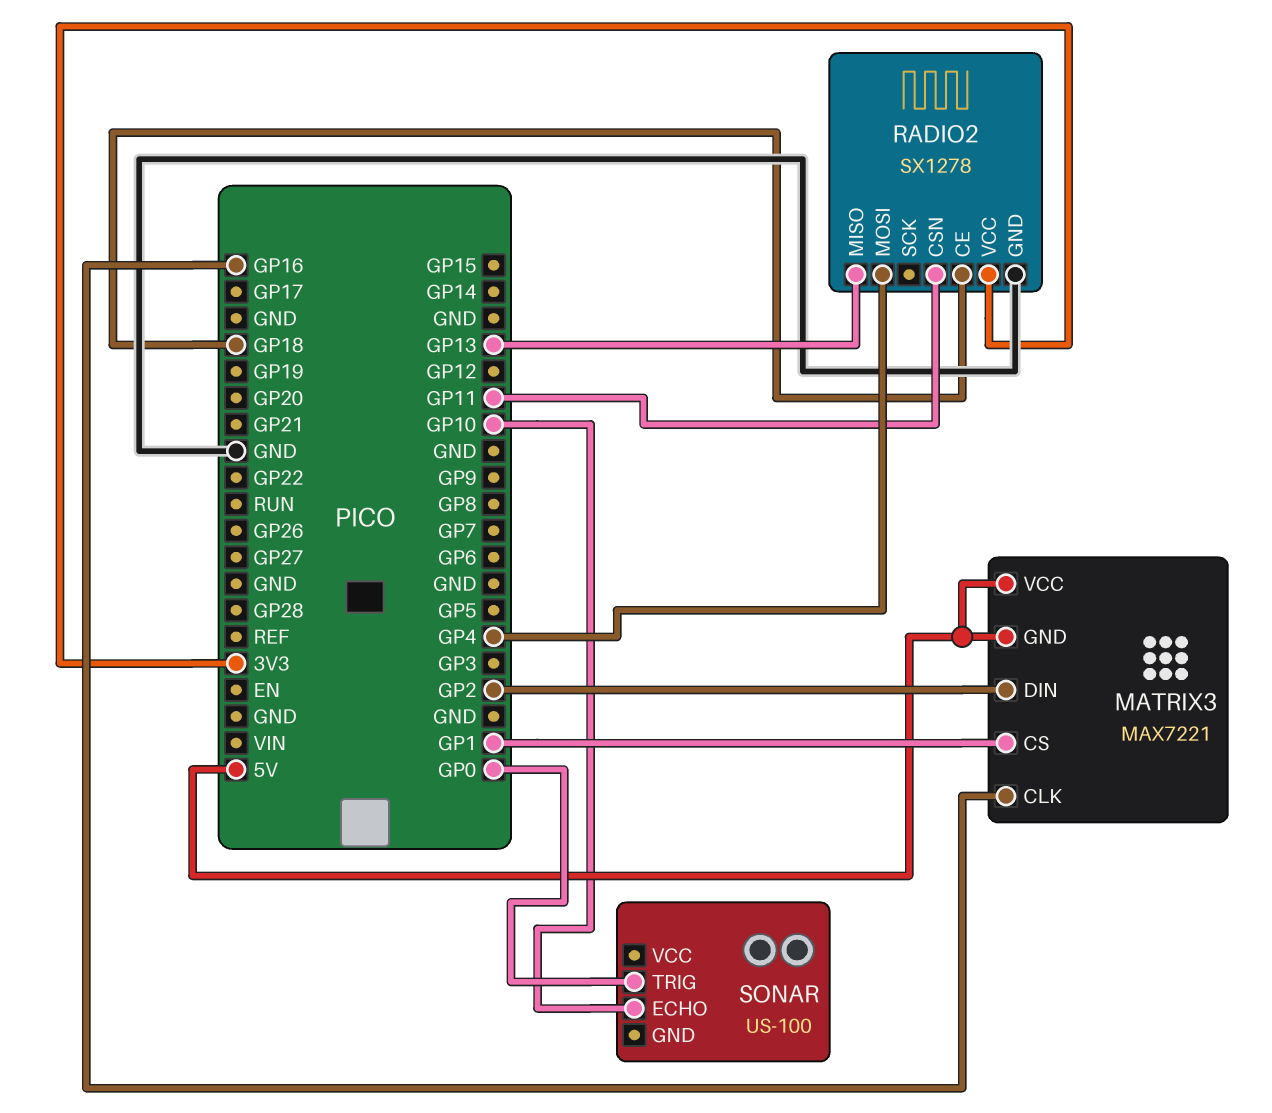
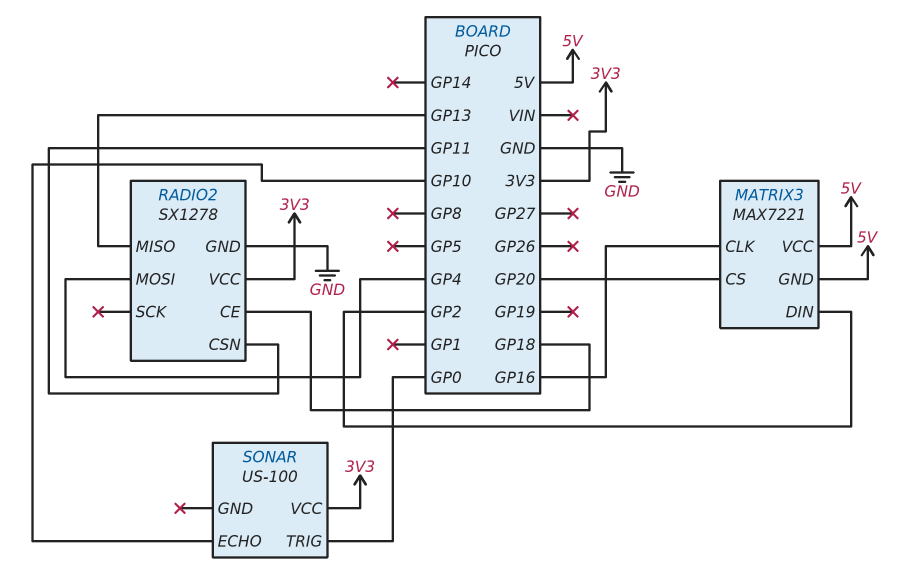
MATRIX3 pin CS: GP1 -> GP20
SONAR pin VCC: none -> 3V3

